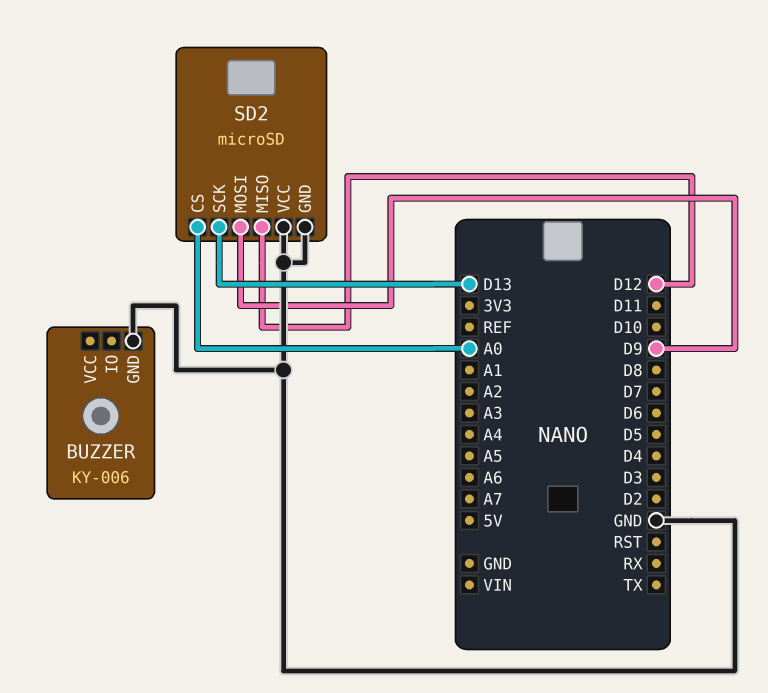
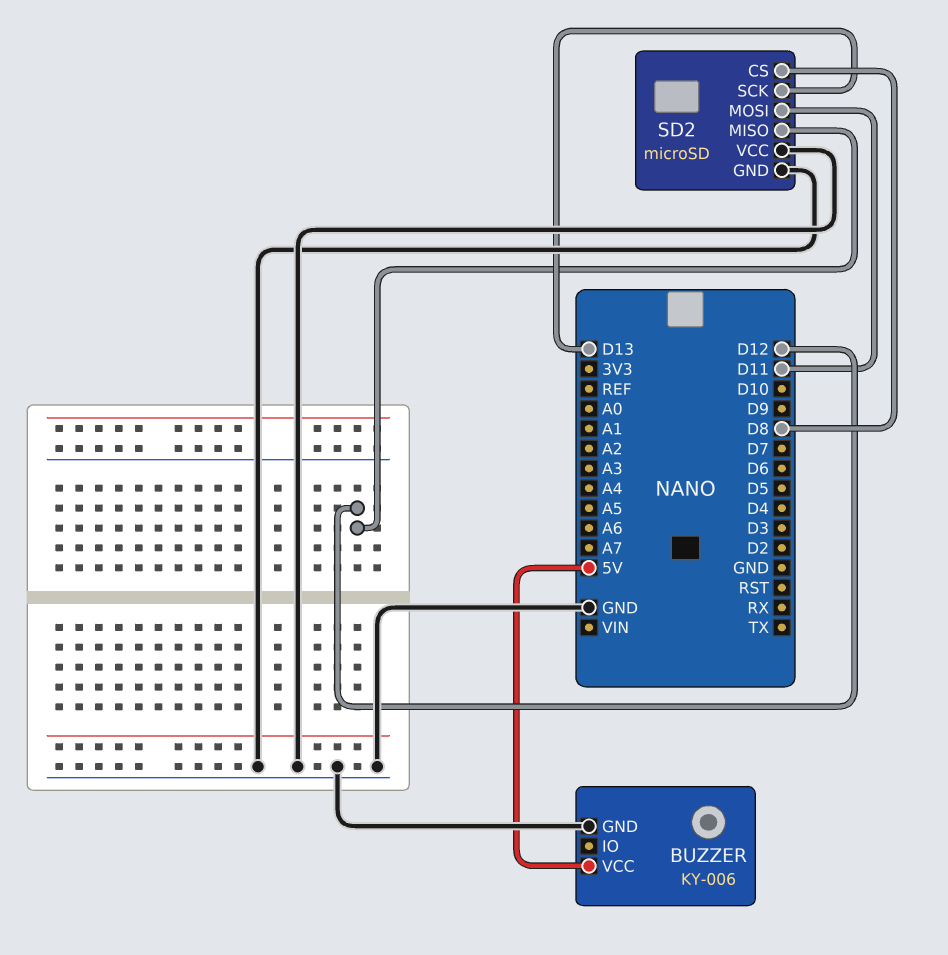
BUZZER pin VCC: none -> 5V
SD2 pin CS: A0 -> D8
SD2 pin MOSI: D9 -> D11

